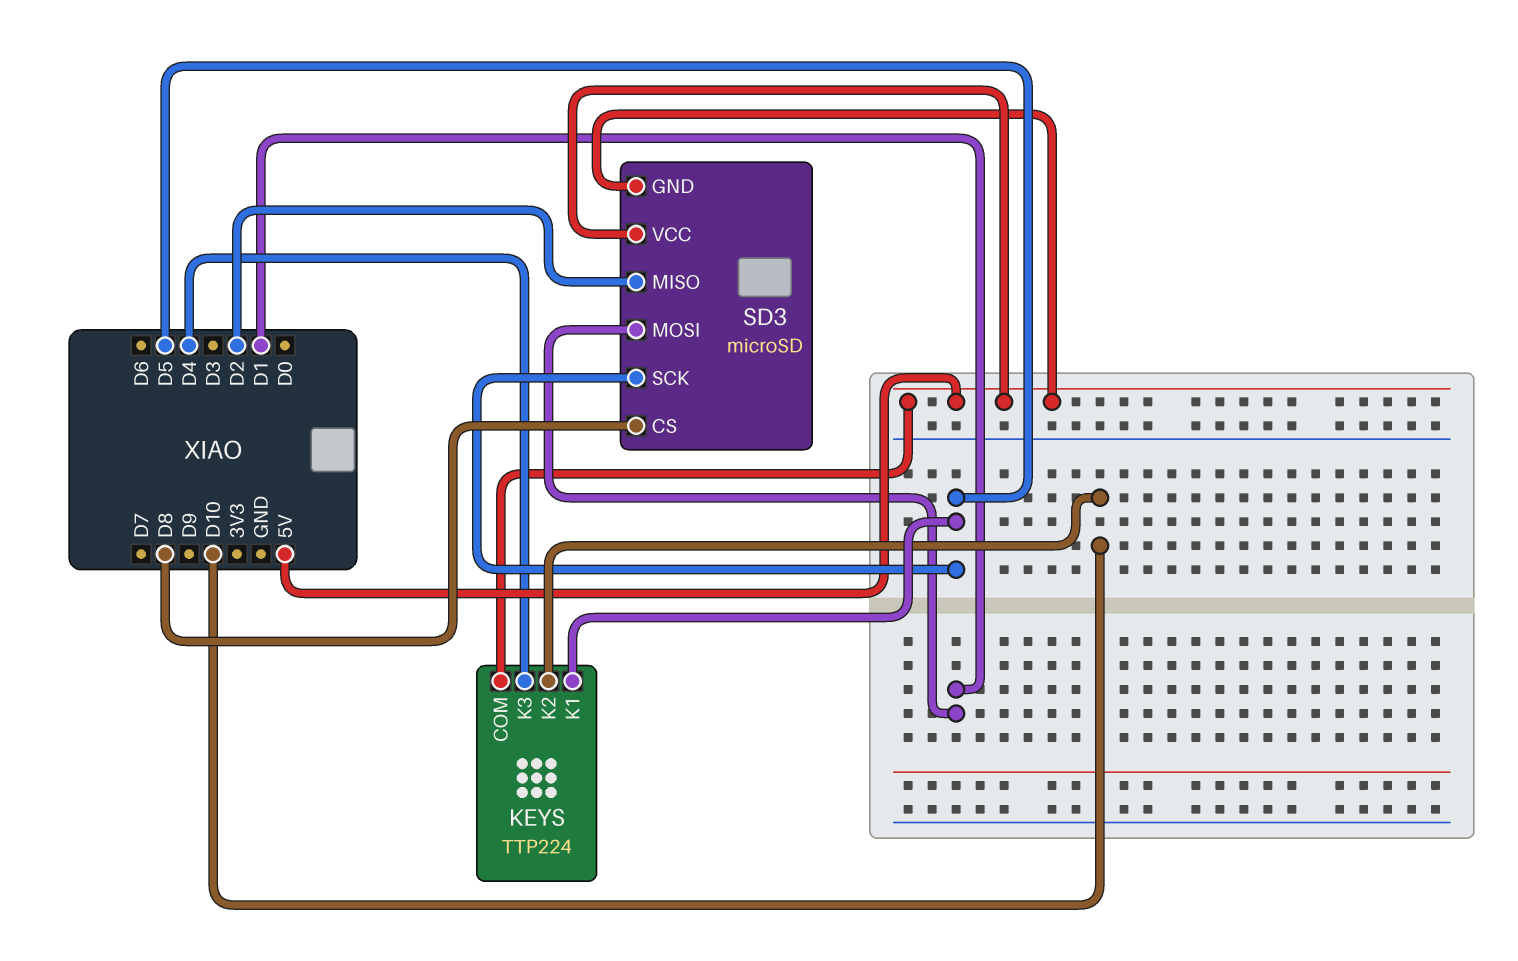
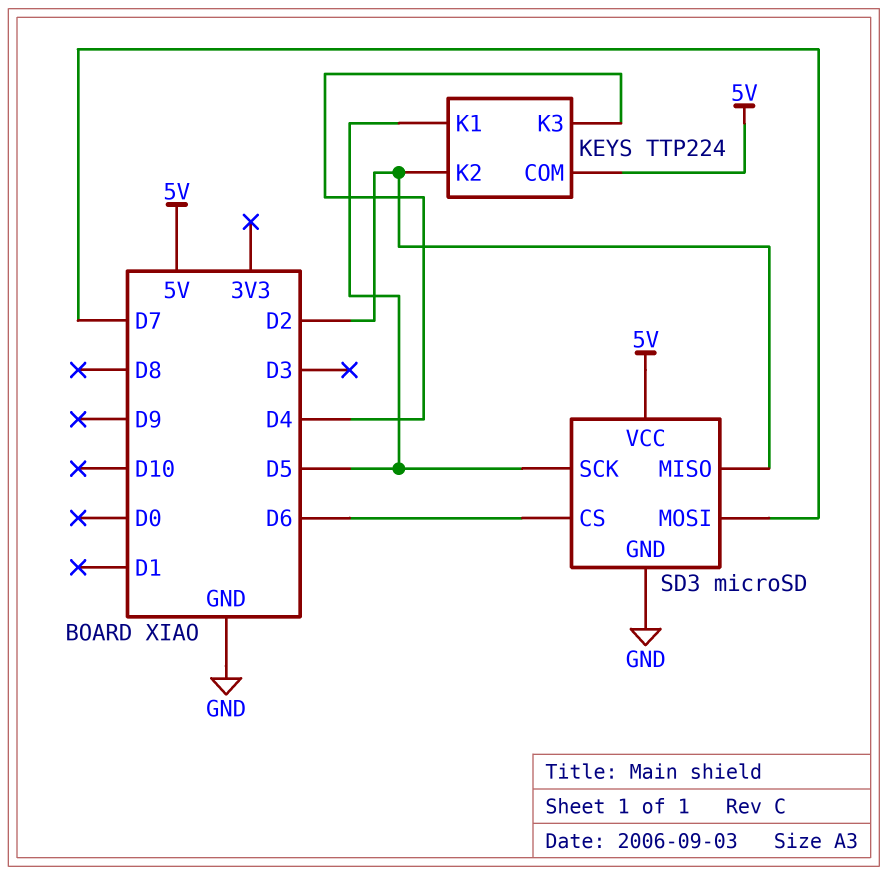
KEYS pin K2: D10 -> D2
SD3 pin CS: D8 -> D6
SD3 pin GND: 5V -> GND
SD3 pin MOSI: D1 -> D7

